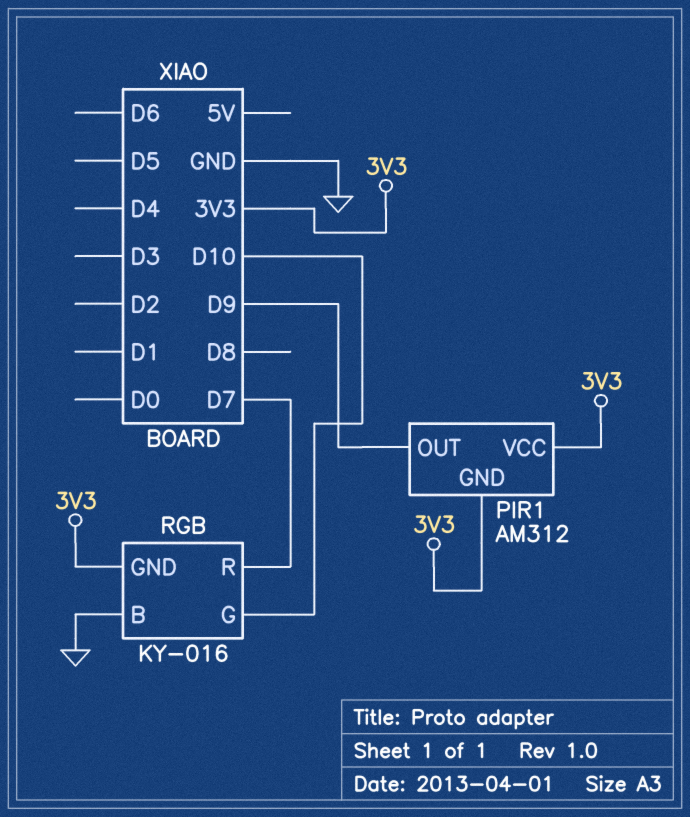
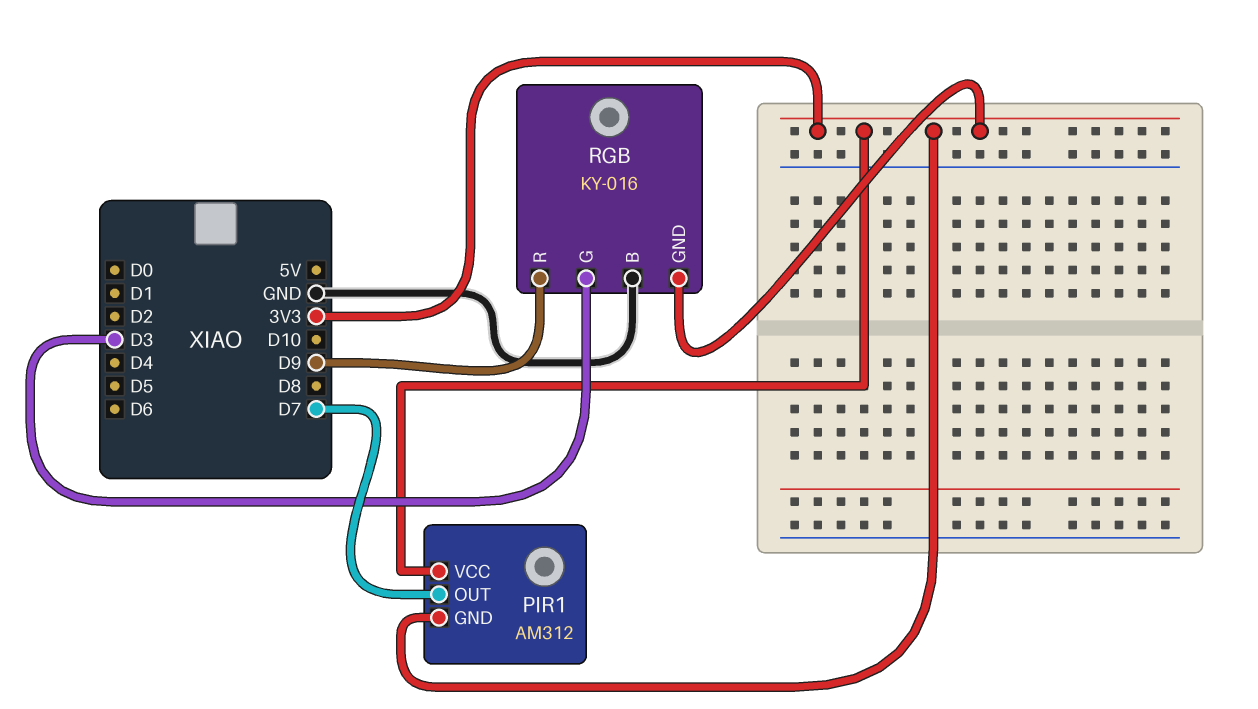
PIR1 pin OUT: D9 -> D7
RGB pin G: D10 -> D3
RGB pin R: D7 -> D9

